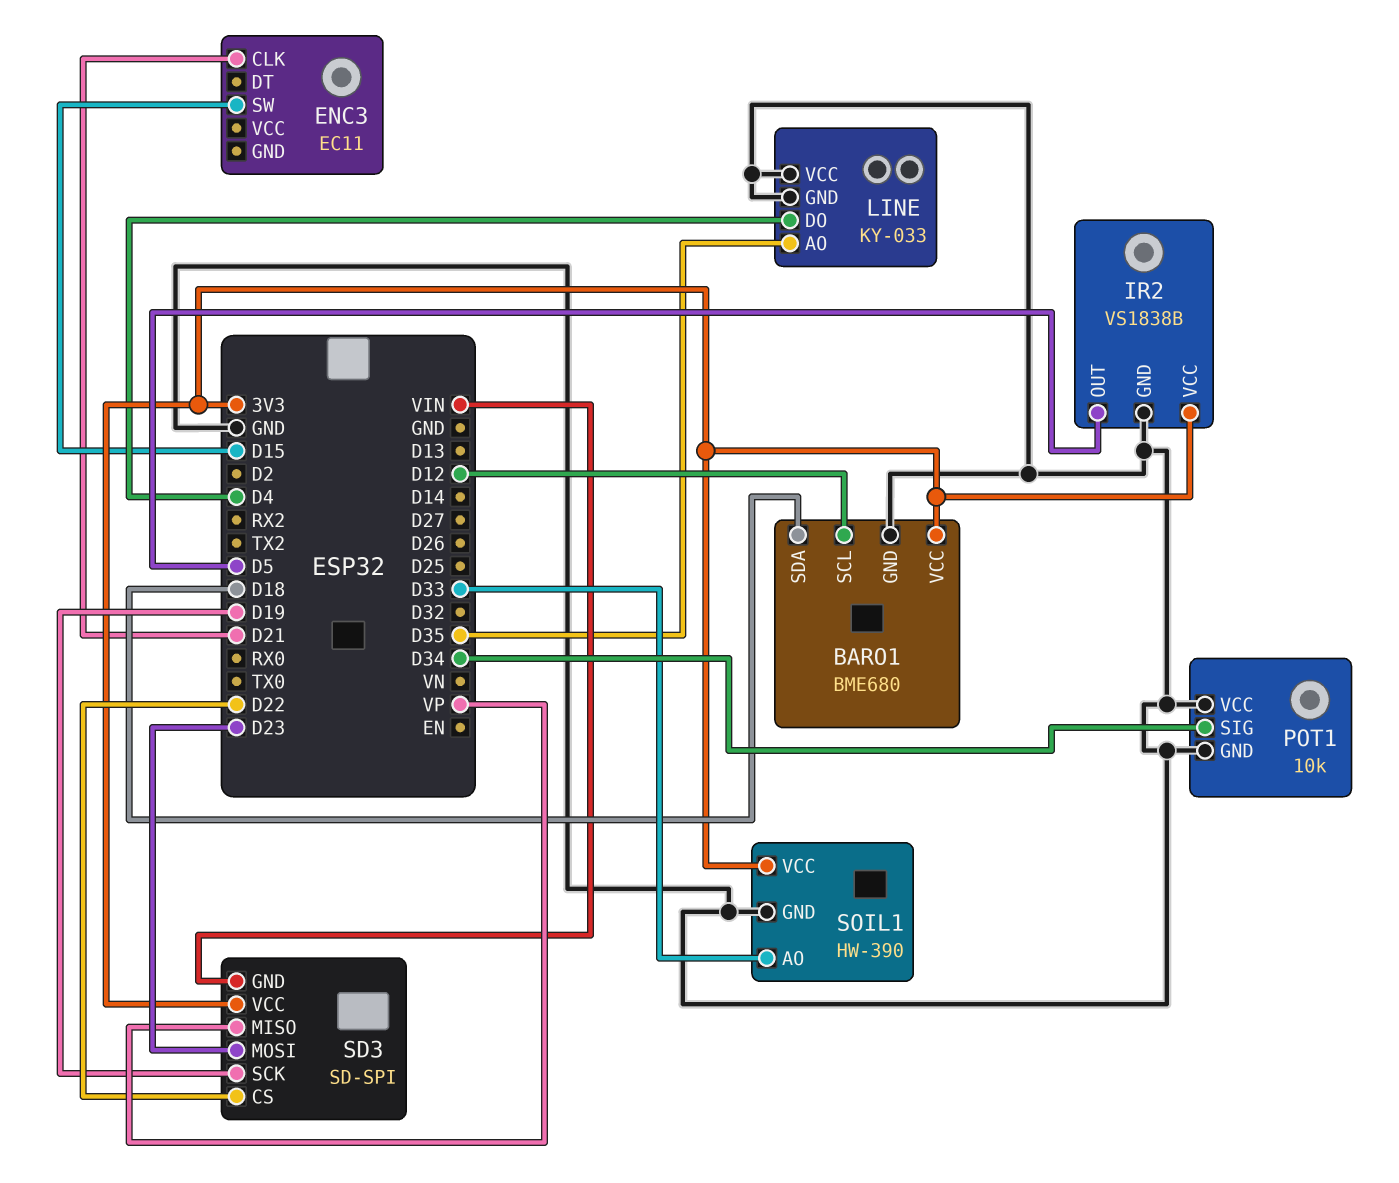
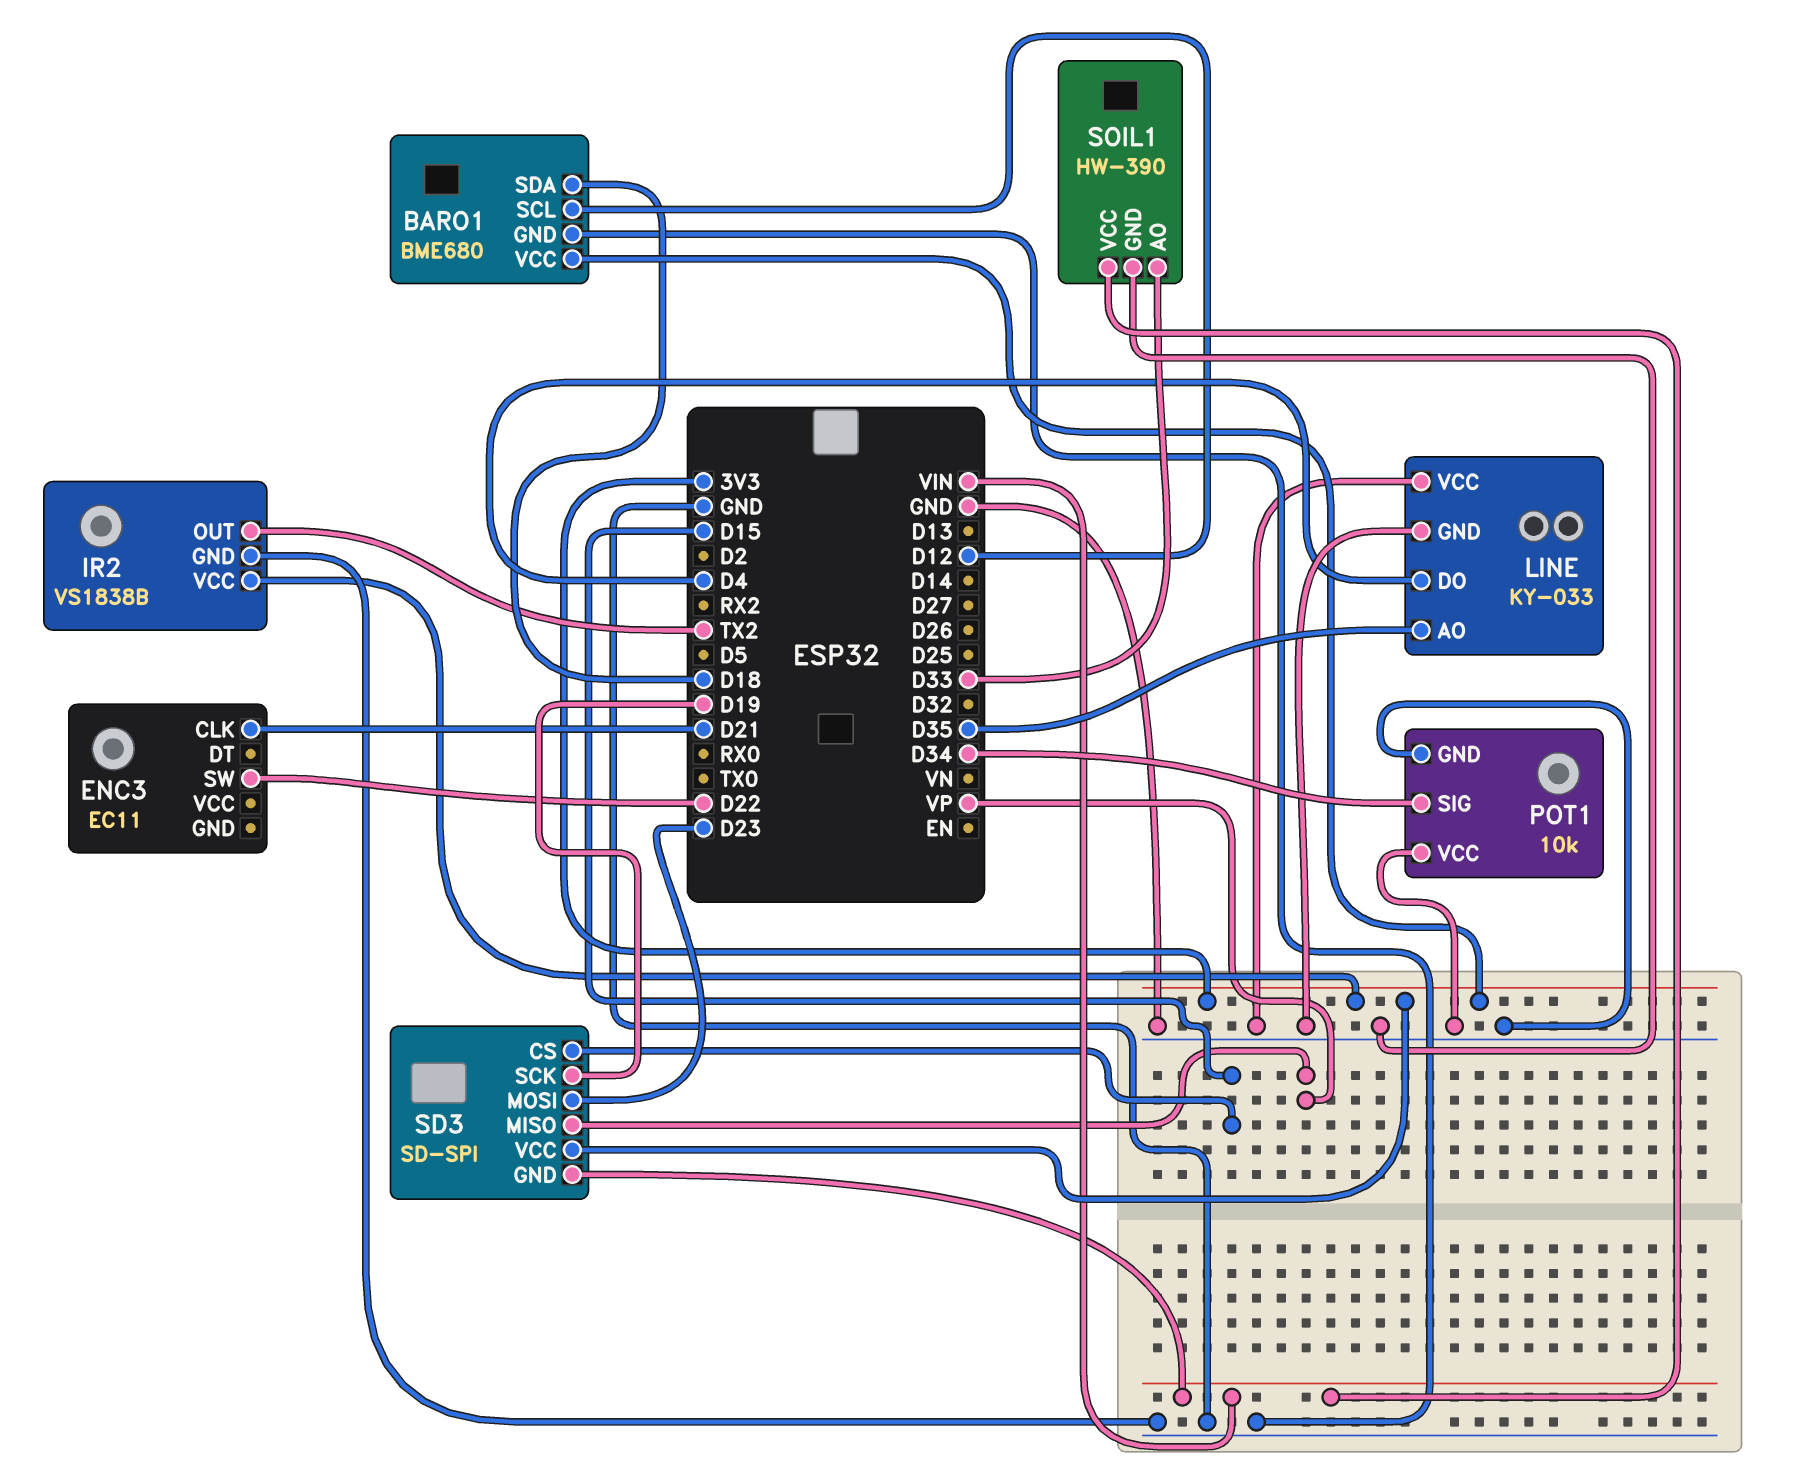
ENC3 pin SW: D15 -> D22
IR2 pin OUT: D5 -> TX2
SD3 pin CS: D22 -> D15
SOIL1 pin VCC: 3V3 -> VIN

